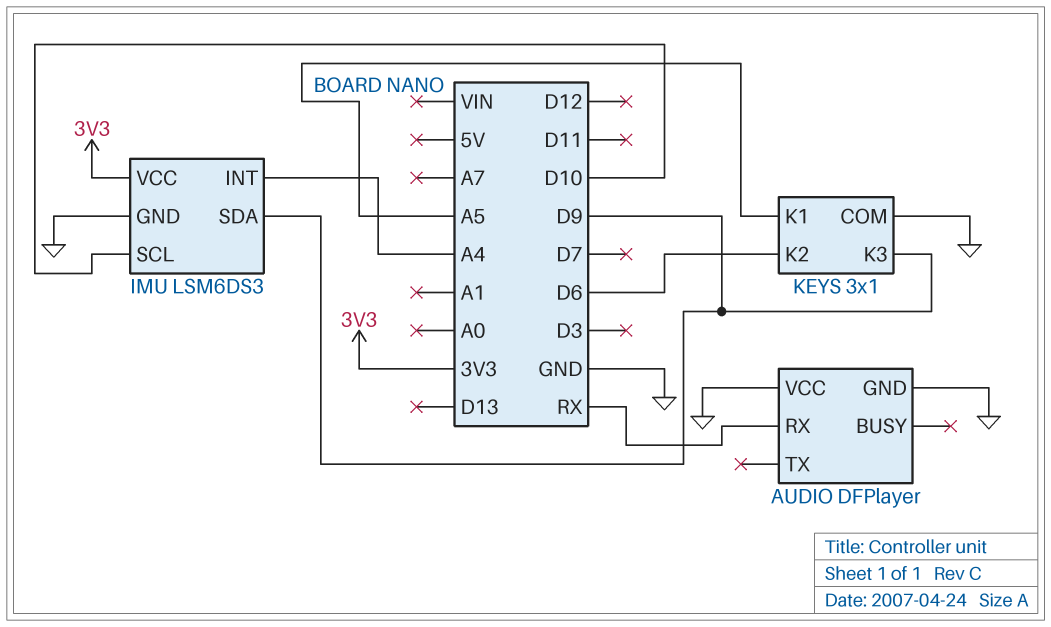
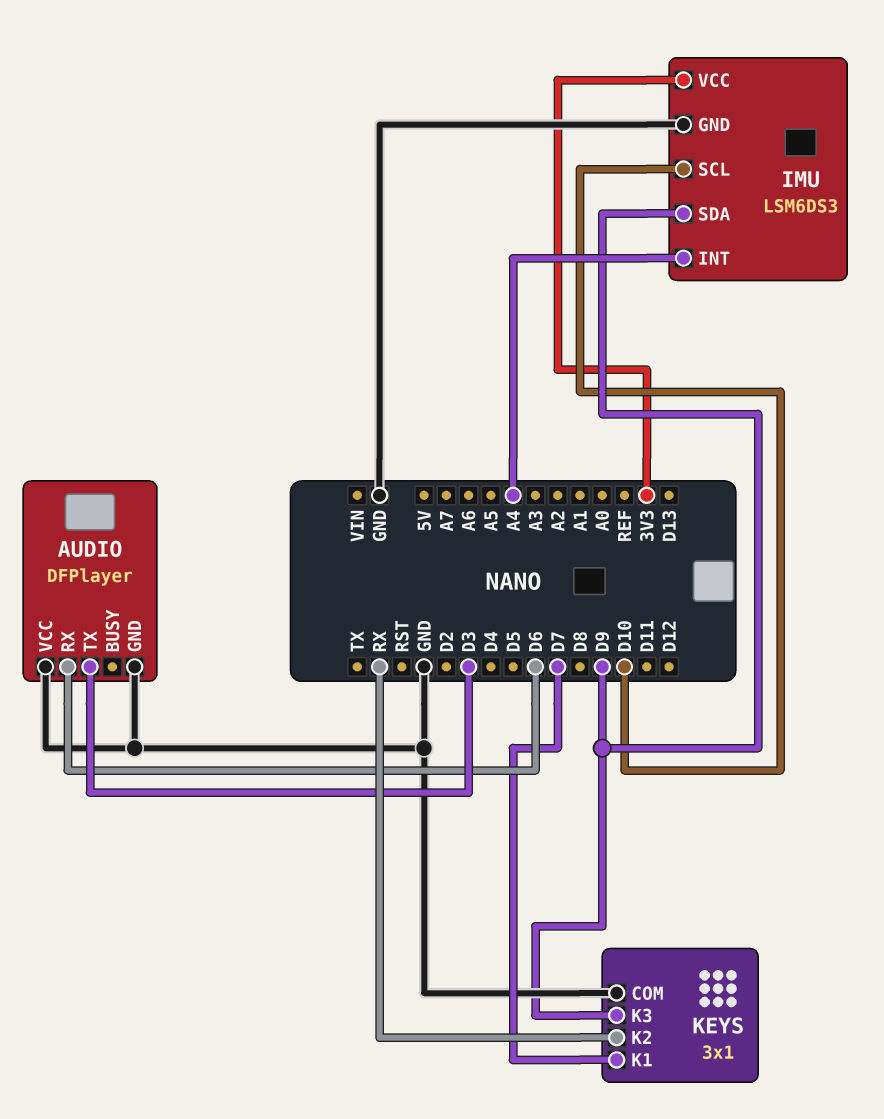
AUDIO pin RX: RX -> D6
AUDIO pin TX: none -> D3
KEYS pin K1: A5 -> D7
KEYS pin K2: D6 -> RX

